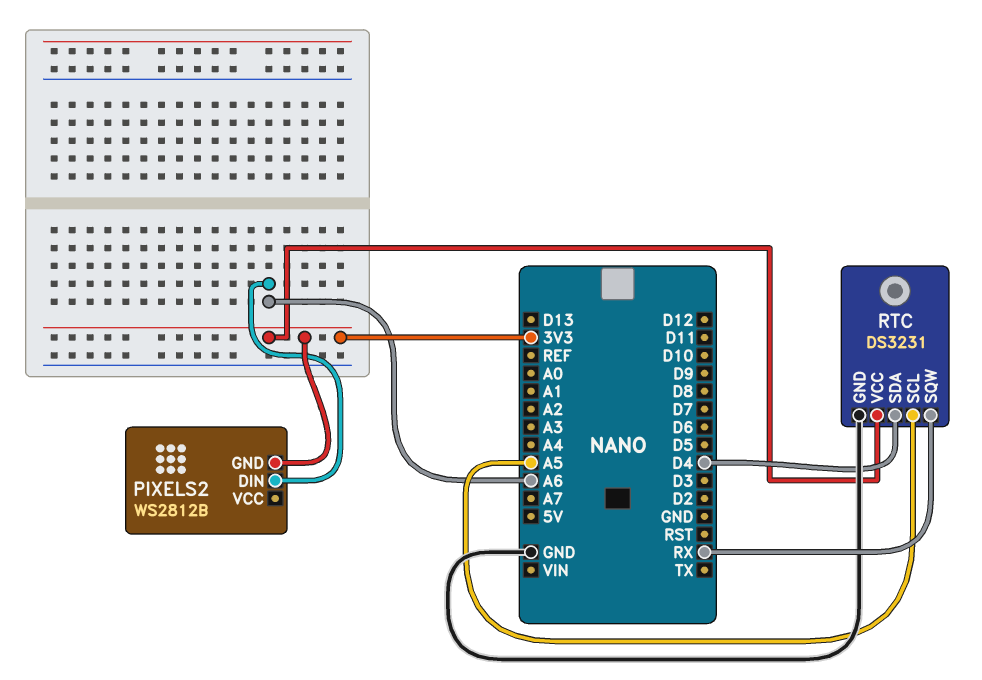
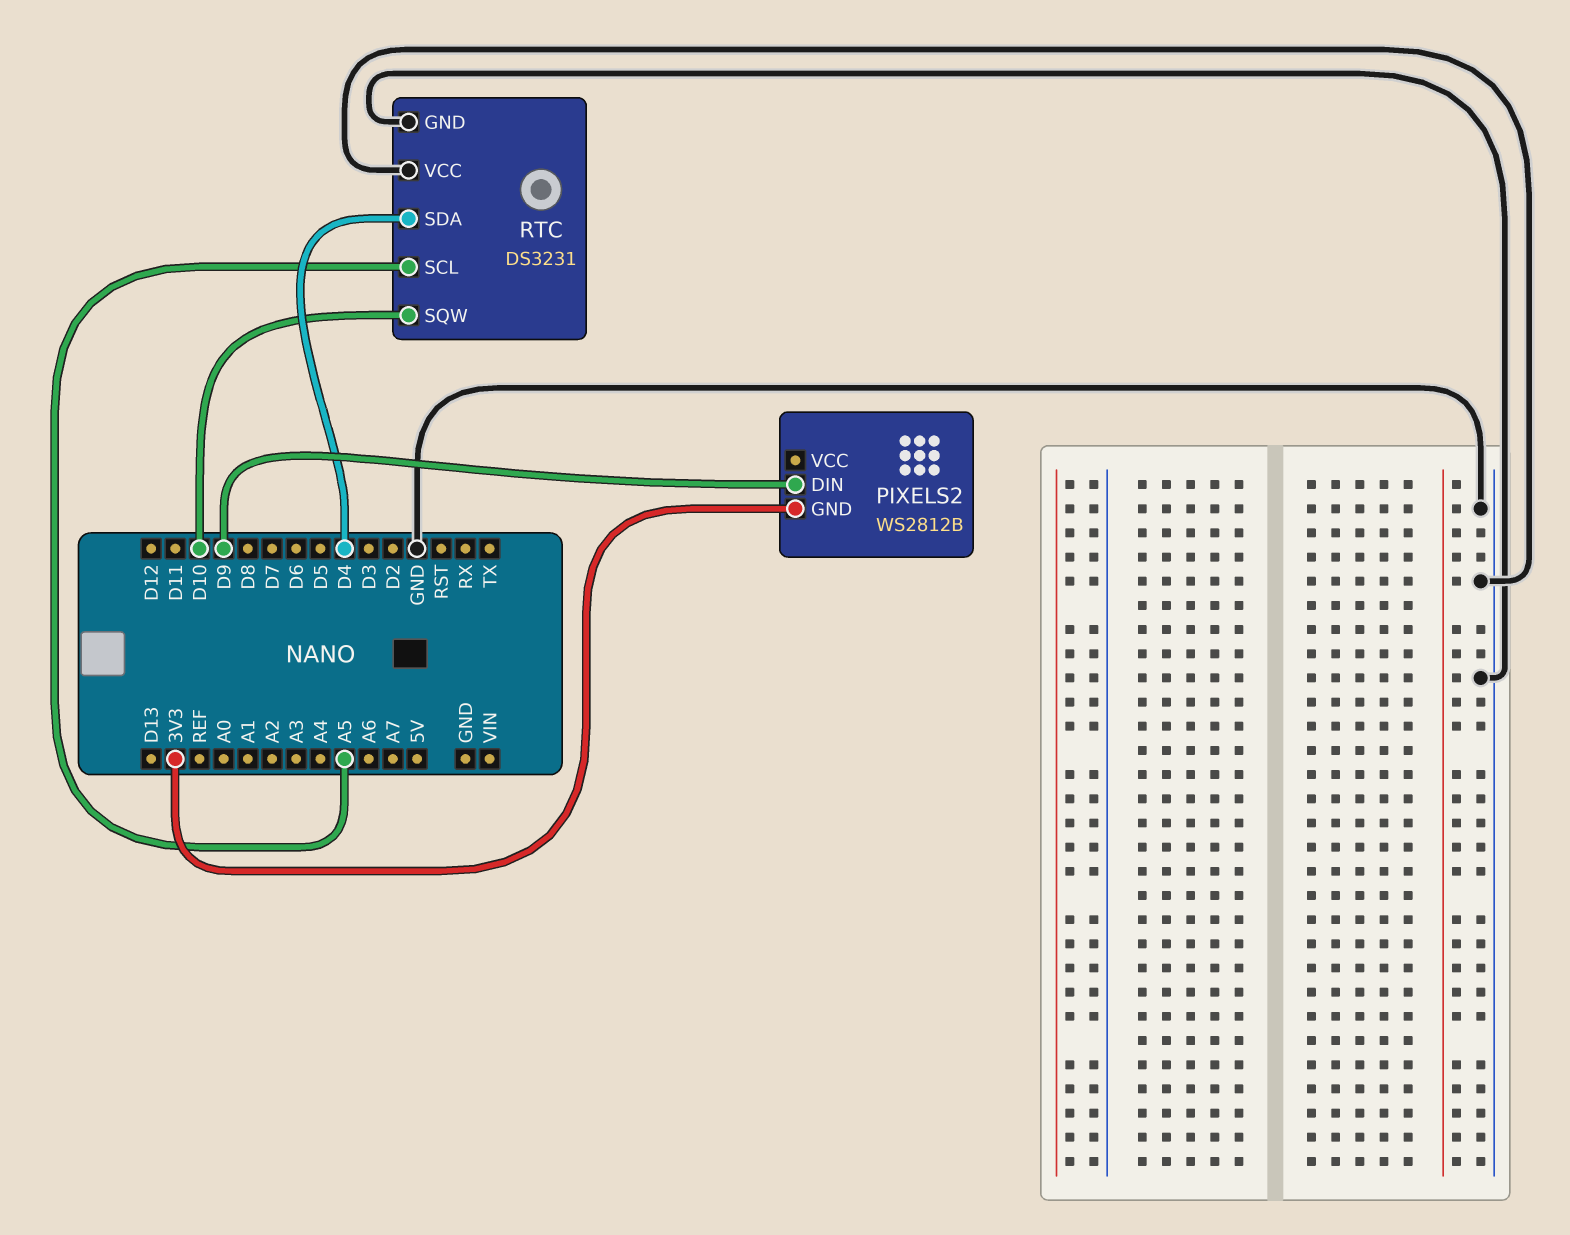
PIXELS2 pin DIN: A6 -> D9
RTC pin SQW: RX -> D10
RTC pin VCC: 3V3 -> GND

